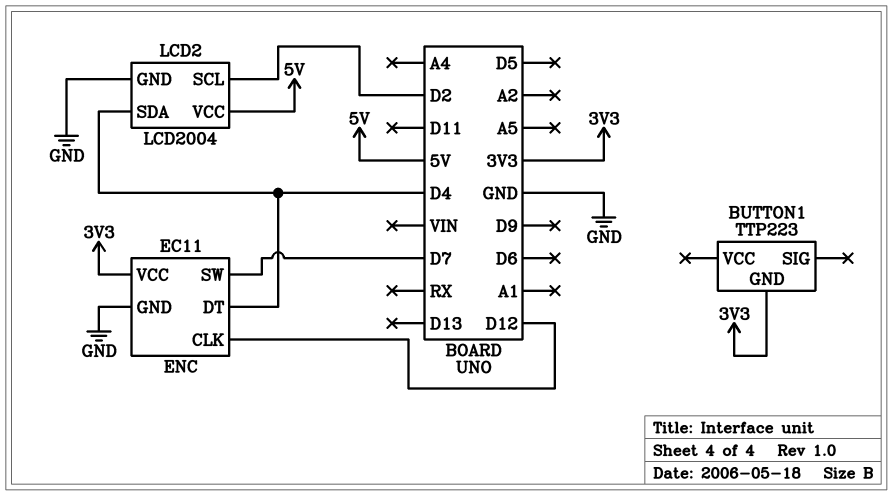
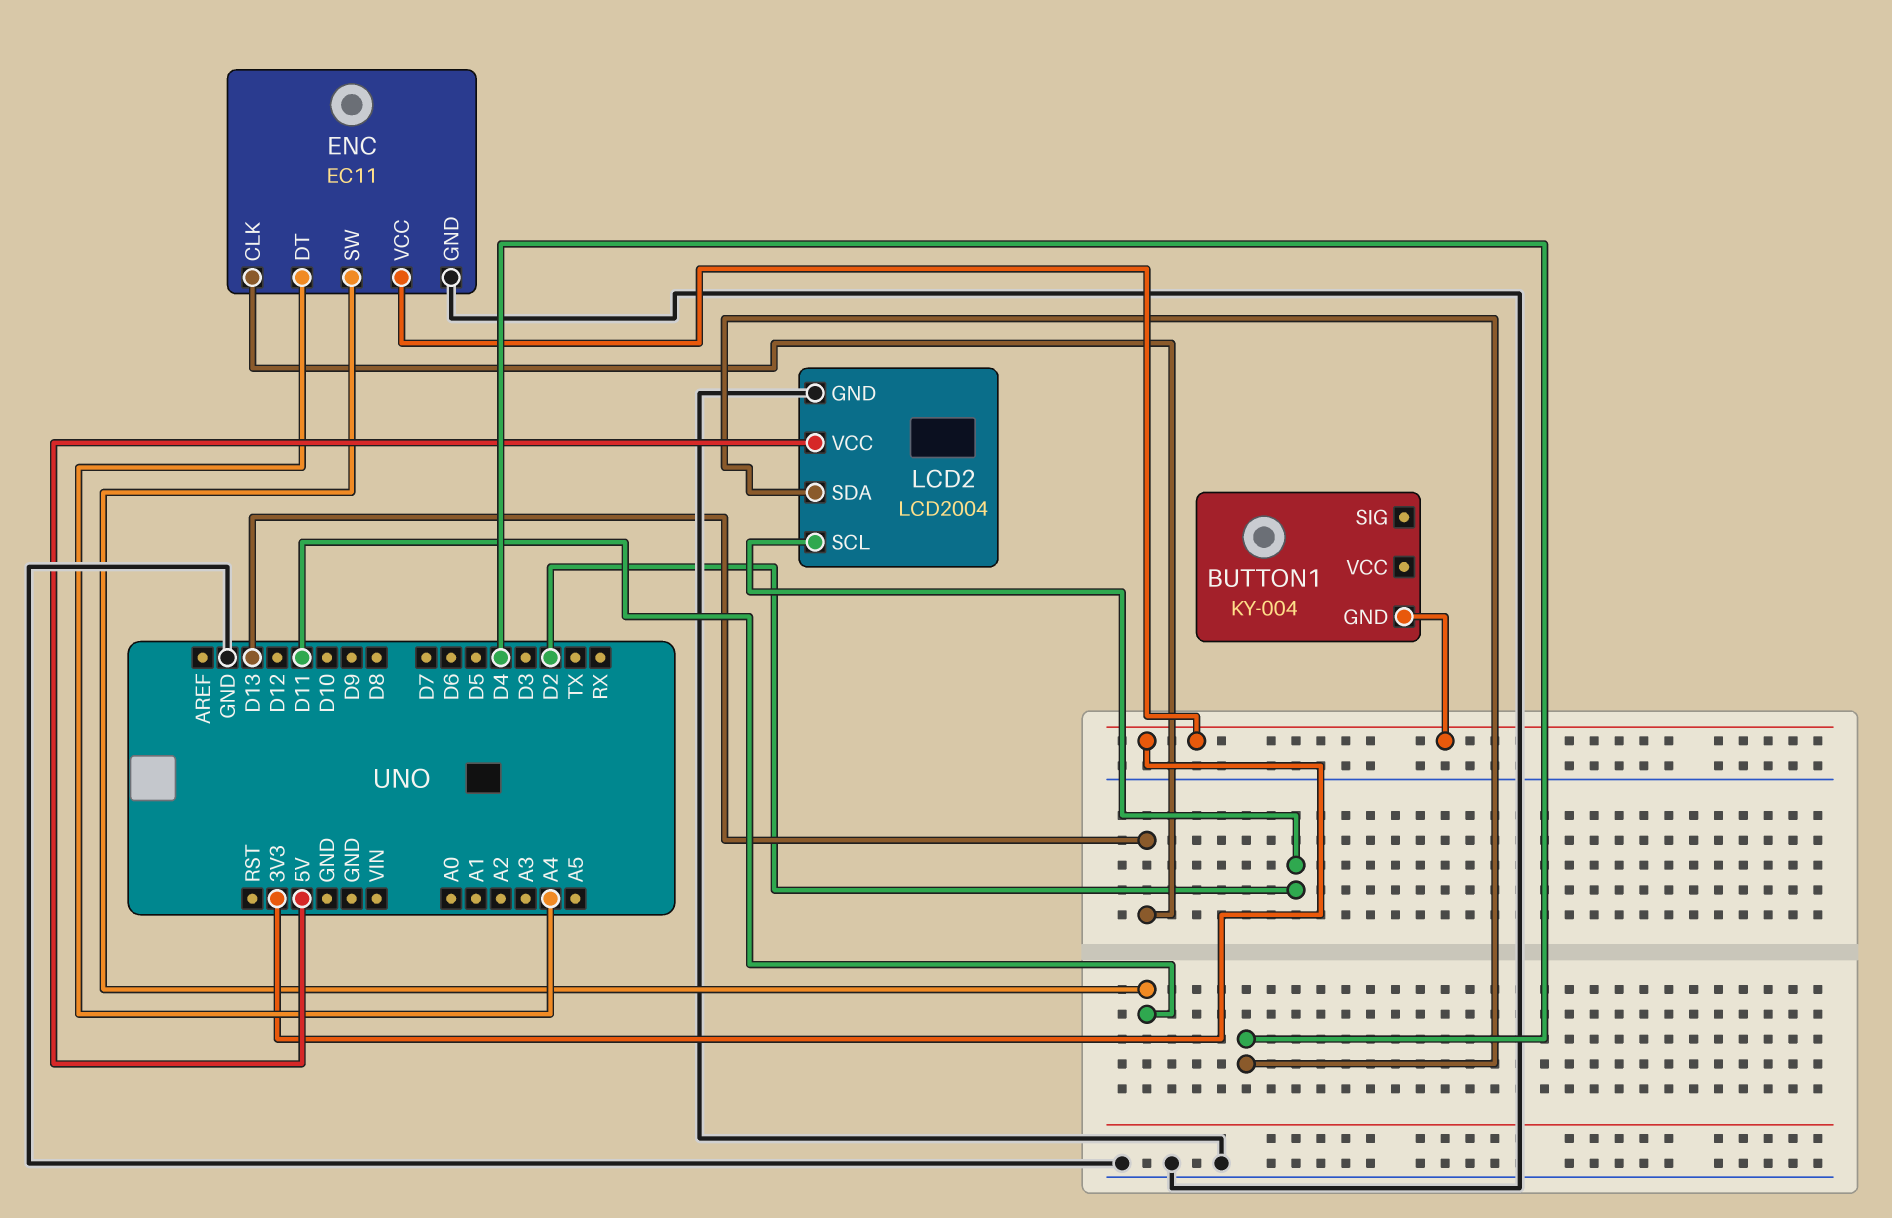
BUTTON1: TTP223 -> KY-004
ENC pin CLK: D12 -> D13
ENC pin DT: D4 -> A4
ENC pin SW: D7 -> D11

